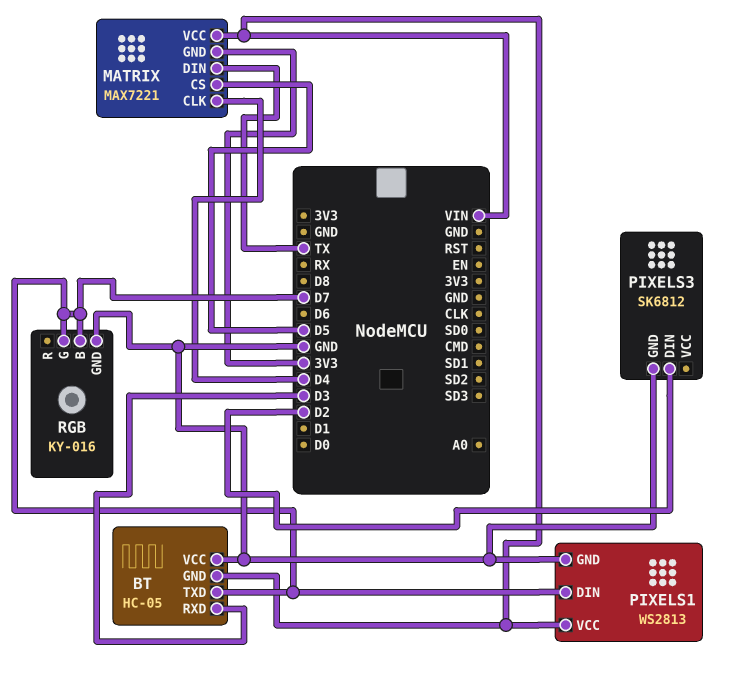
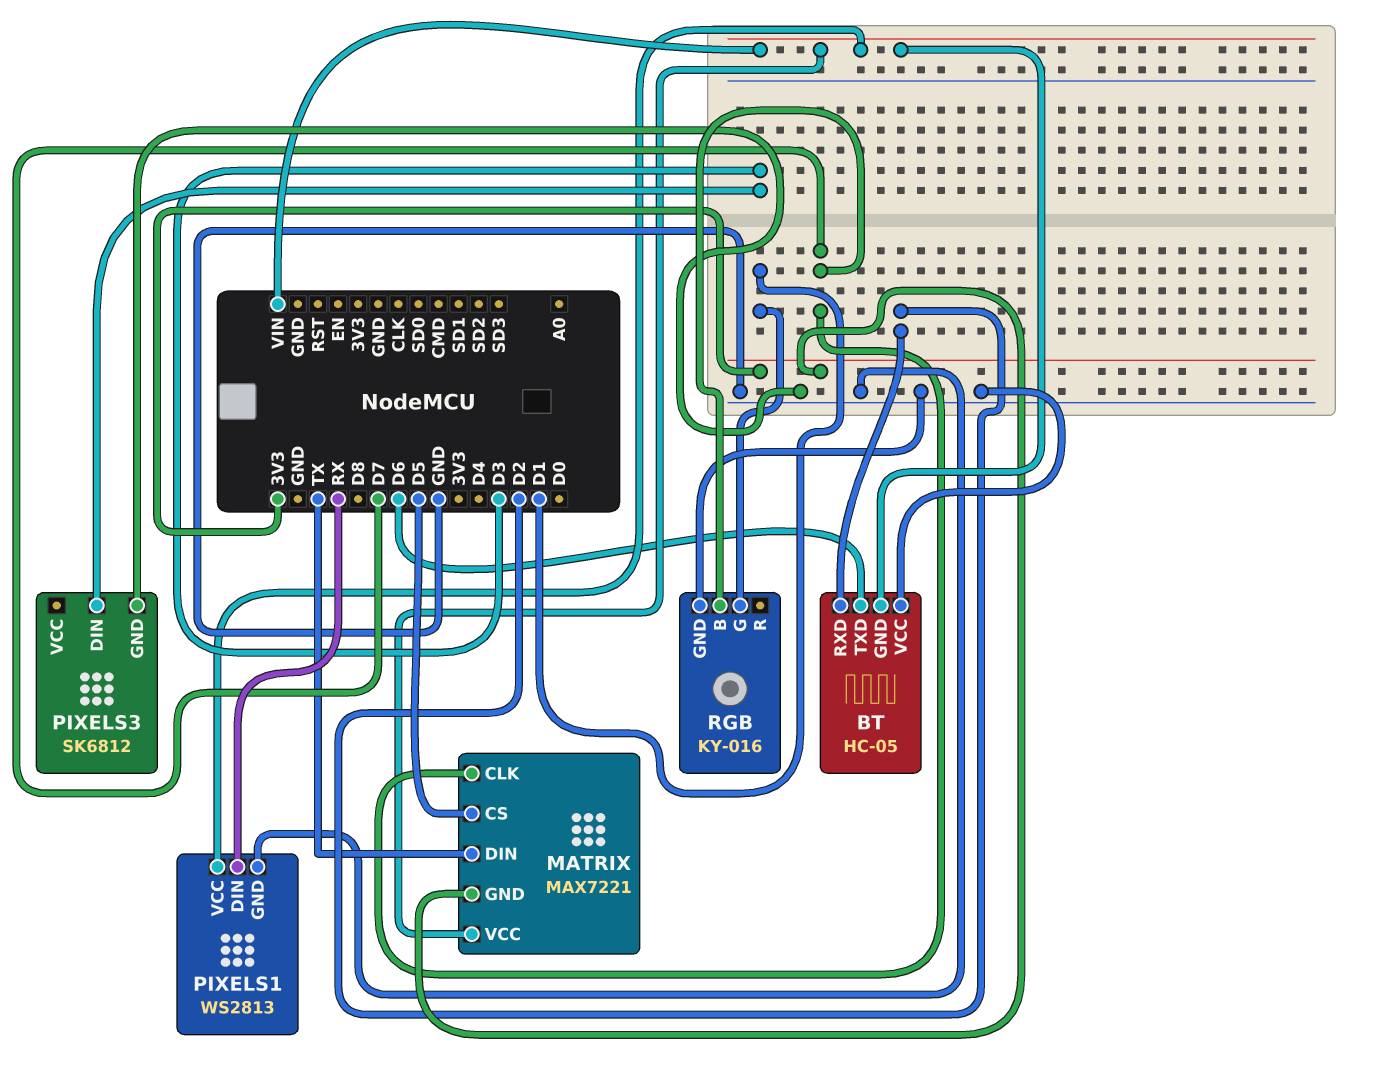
BT pin RXD: D3 -> D2
BT pin TXD: D7 -> D6
MATRIX pin CLK: D4 -> D7
PIXELS1 pin DIN: D7 -> RX
PIXELS3 pin DIN: D2 -> D3
RGB pin G: D7 -> D1

